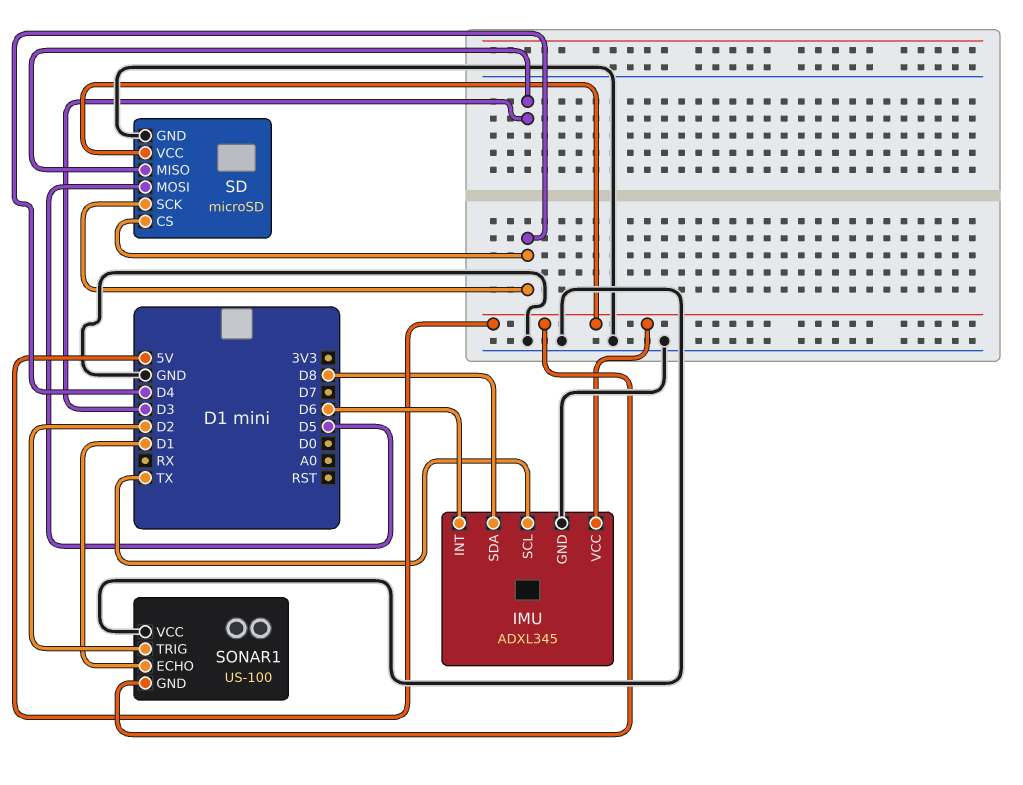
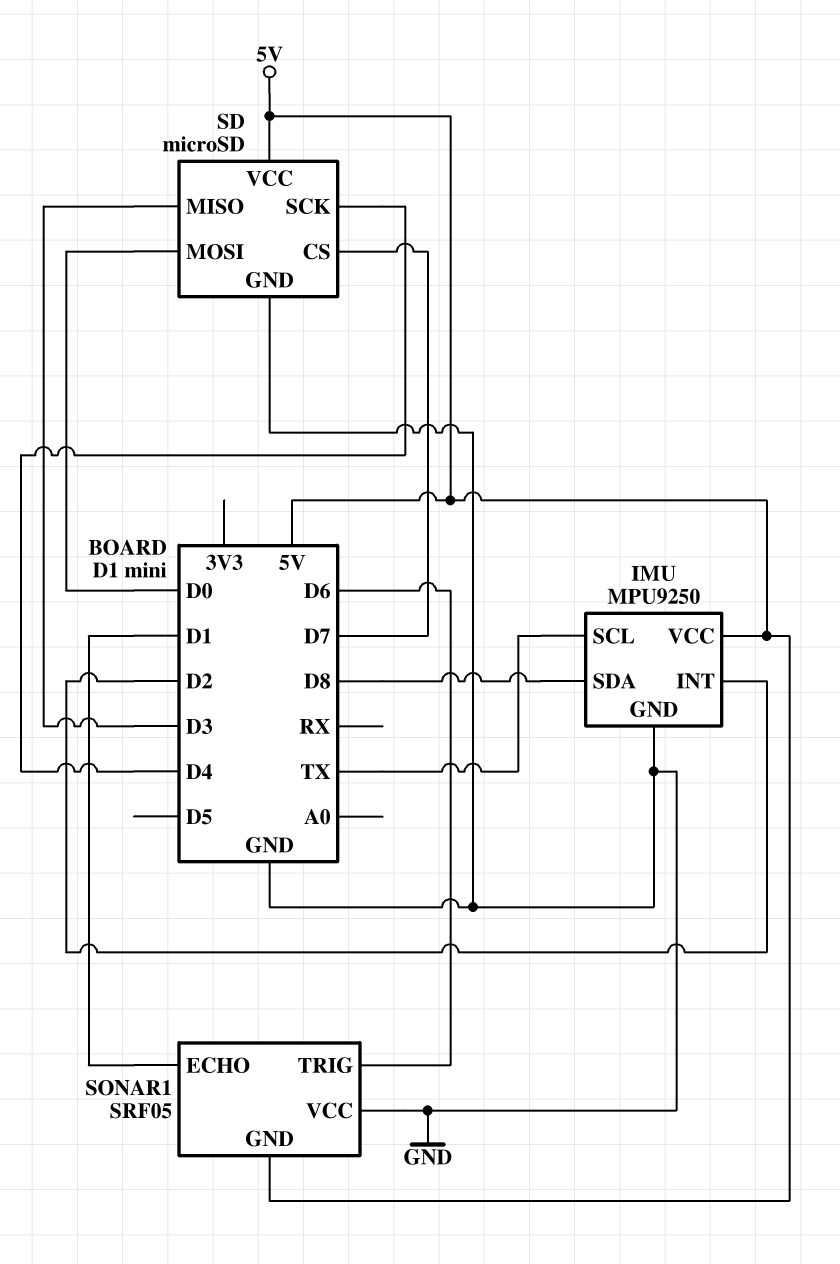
IMU: ADXL345 -> MPU9250
IMU pin INT: D6 -> D2
SD pin CS: D4 -> D7
SD pin MOSI: D5 -> D0
SONAR1: US-100 -> SRF05
SONAR1 pin TRIG: D2 -> D6

